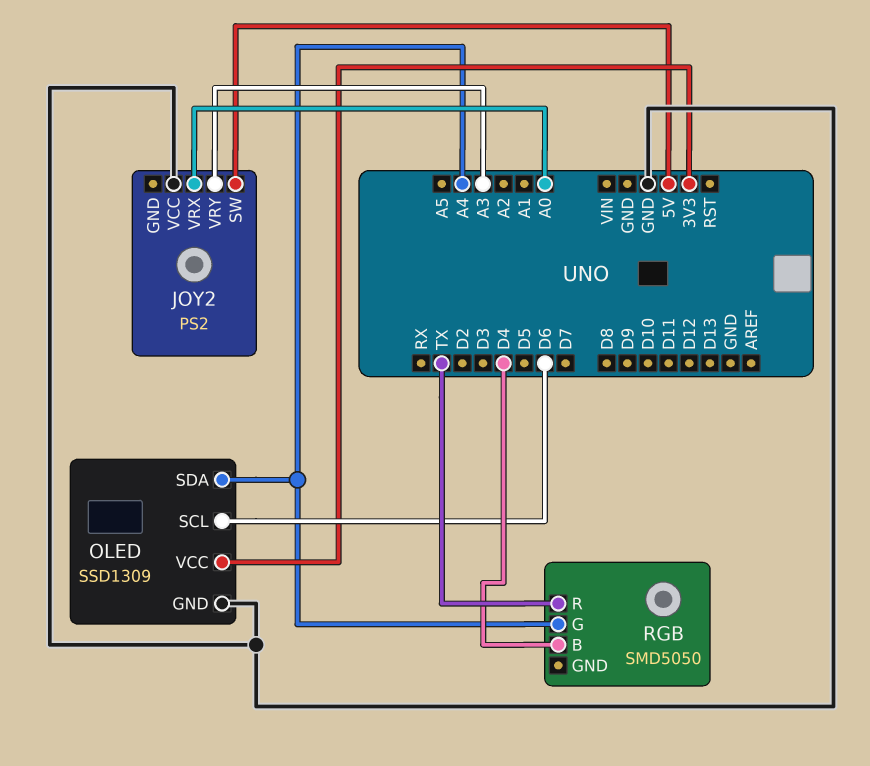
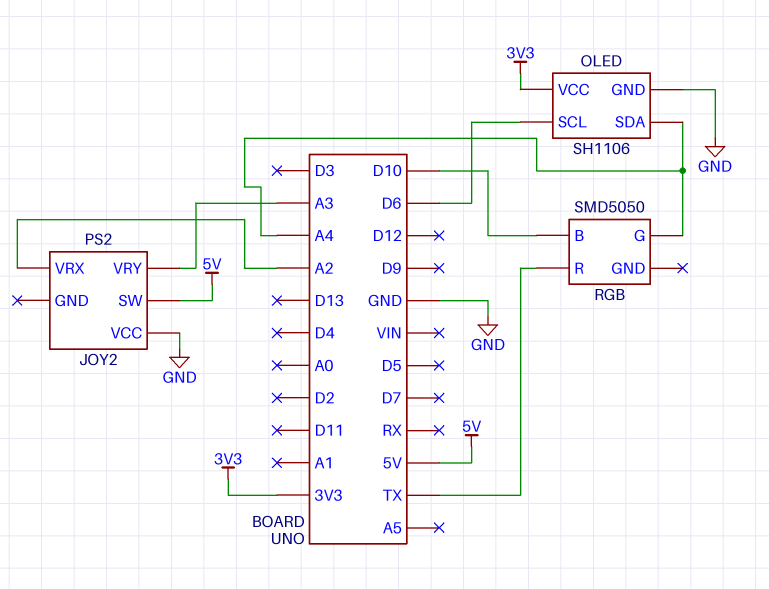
JOY2 pin VRX: A0 -> A2
OLED: SSD1309 -> SH1106
RGB pin B: D4 -> D10

